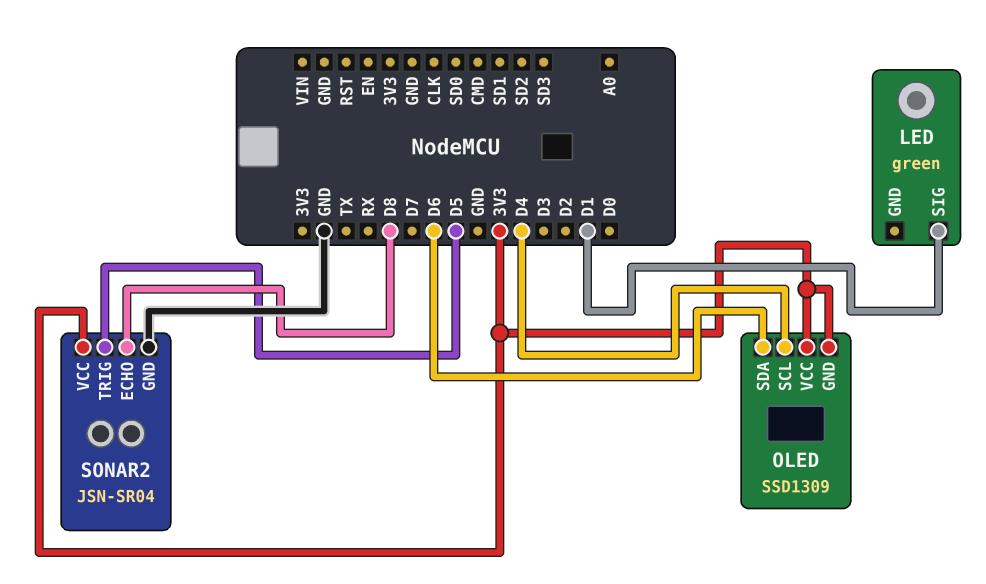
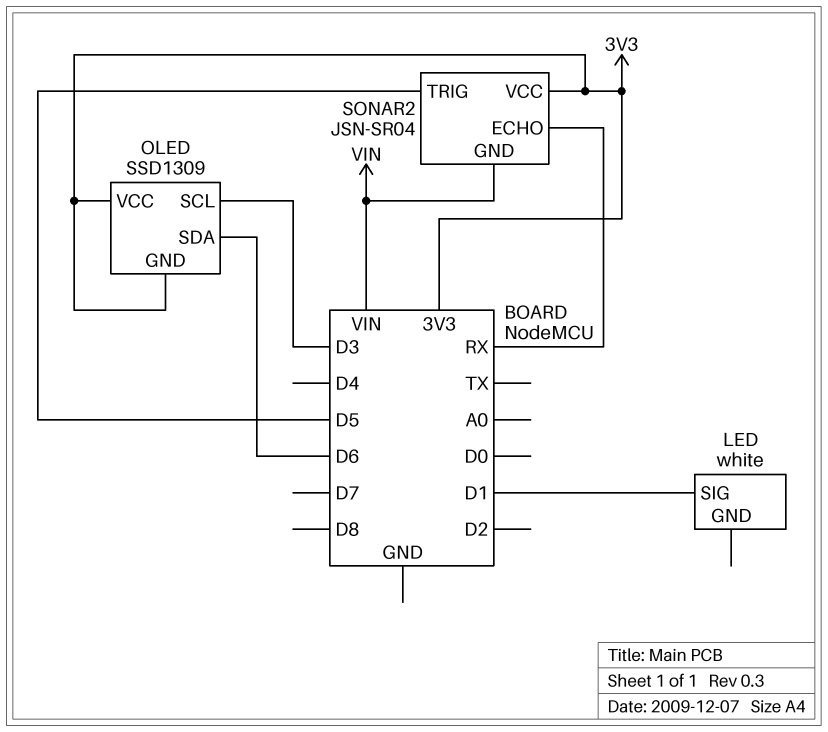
LED: green -> white
OLED pin SCL: D4 -> D3
SONAR2 pin ECHO: D8 -> RX
SONAR2 pin GND: GND -> VIN

